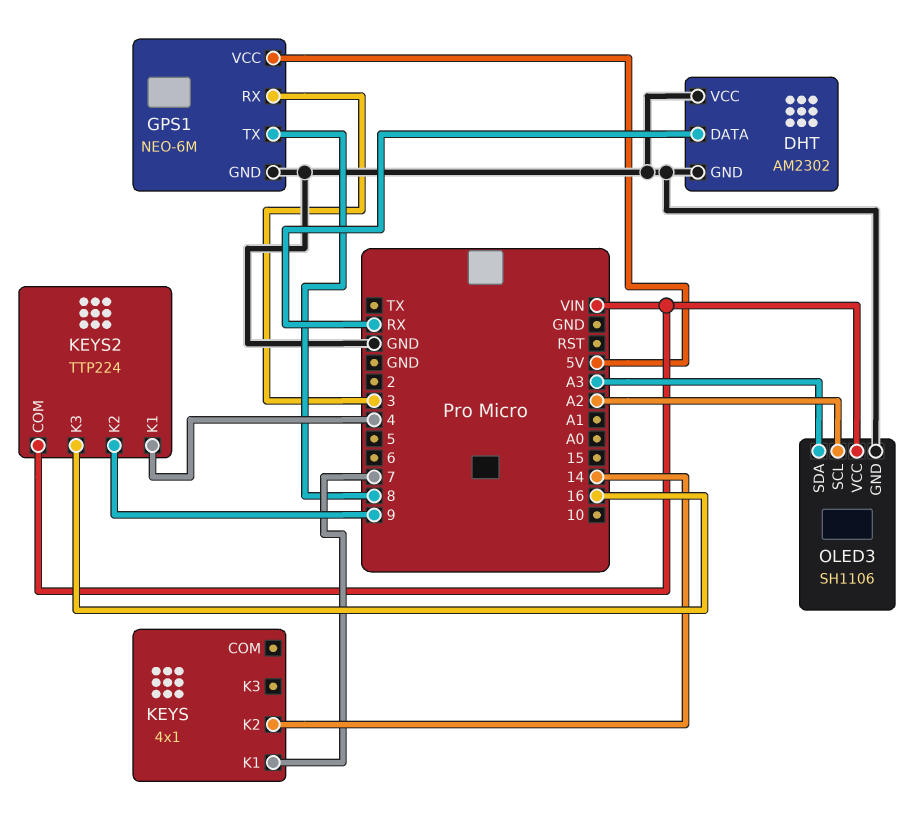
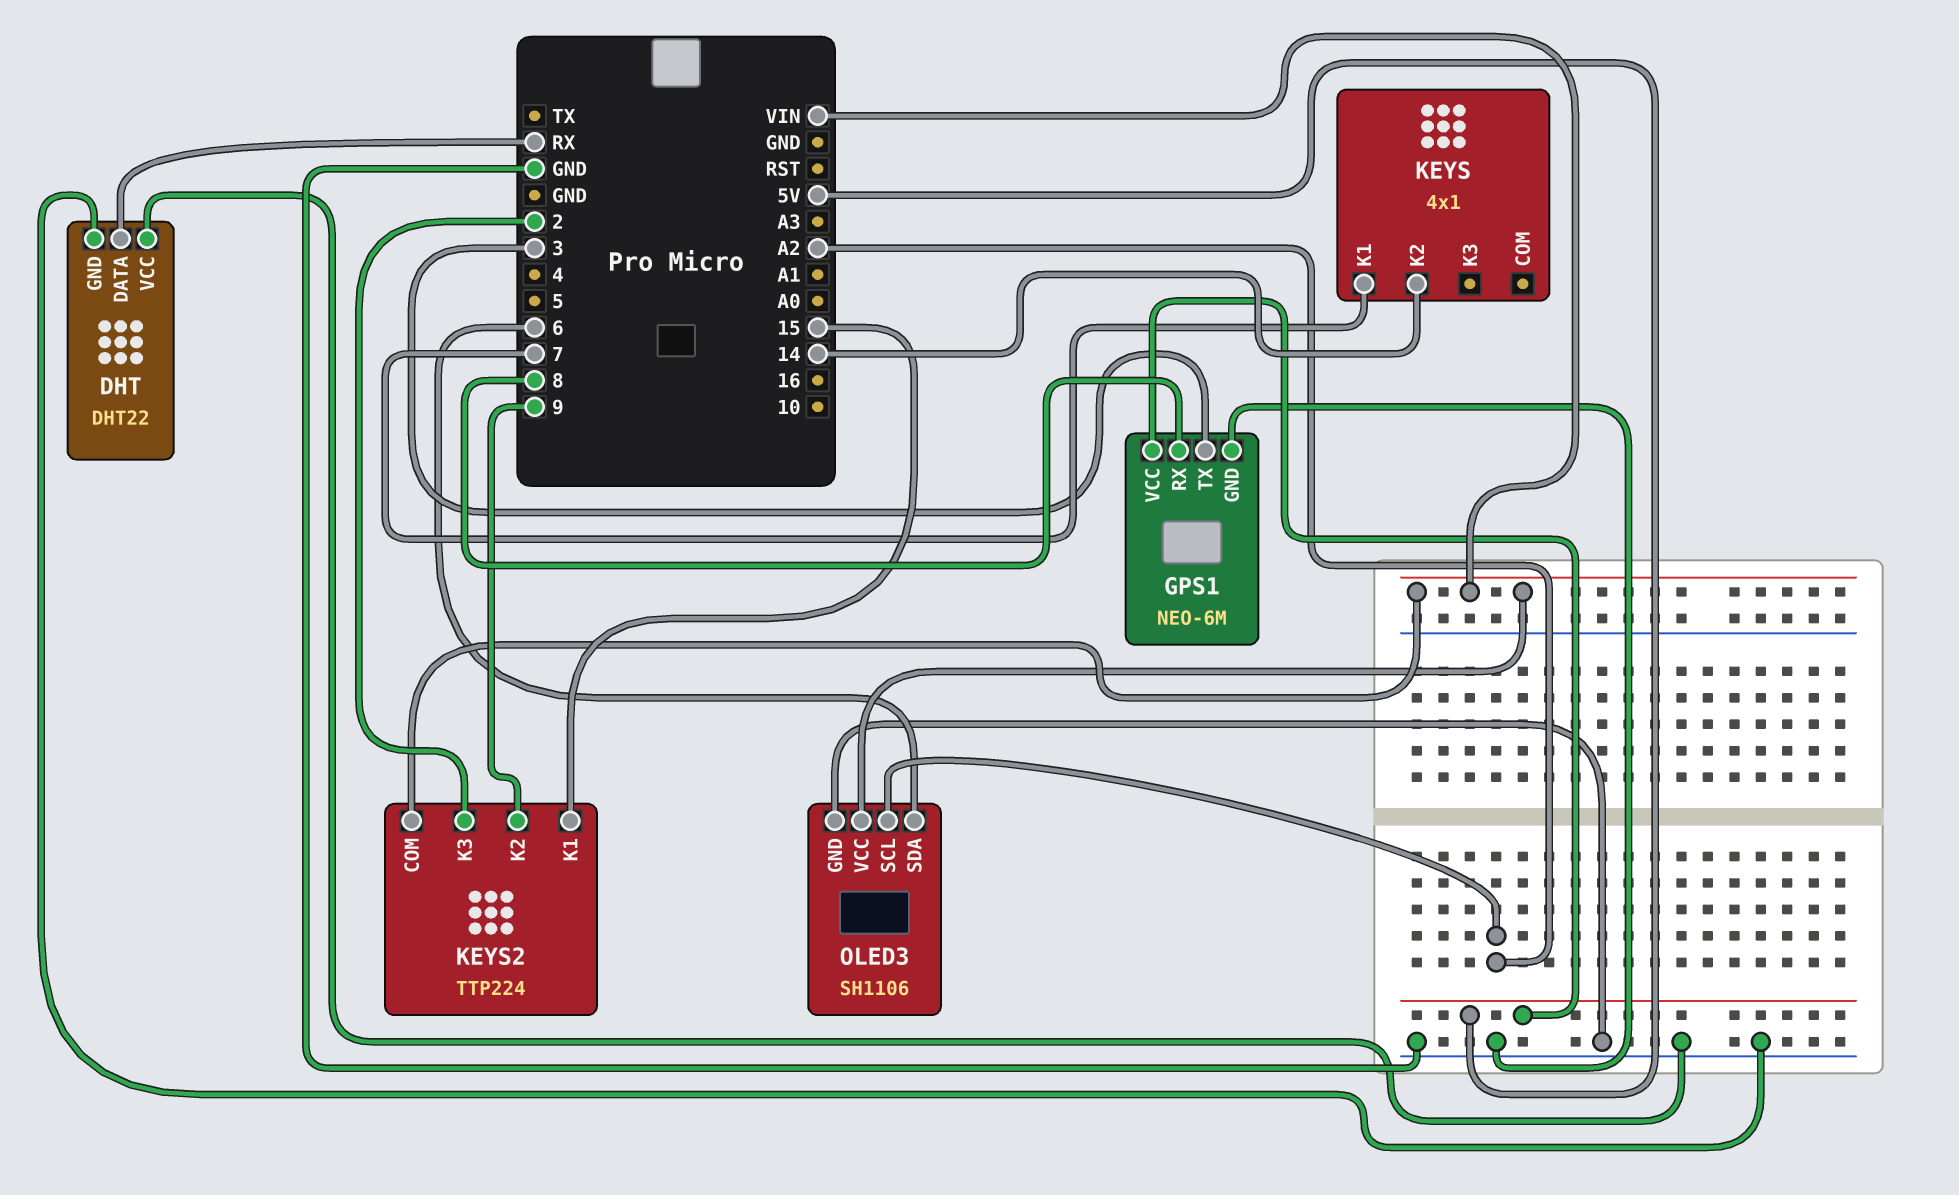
DHT: AM2302 -> DHT22
GPS1 pin RX: 3 -> 8
GPS1 pin TX: 8 -> 3
KEYS2 pin K1: 4 -> 15
KEYS2 pin K3: 16 -> 2
OLED3 pin SDA: A3 -> 6

